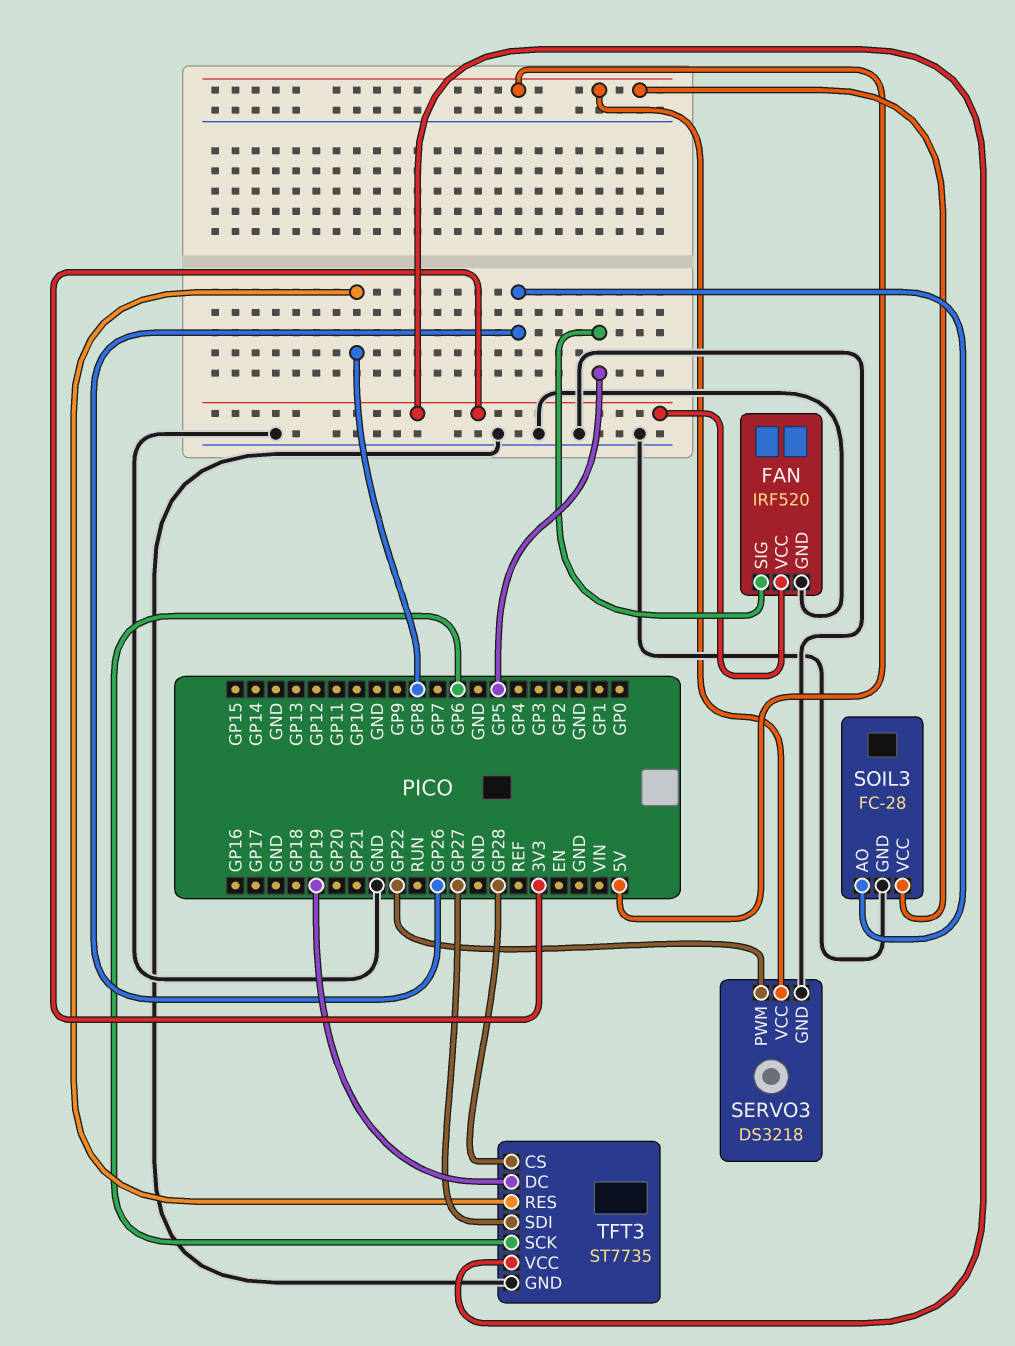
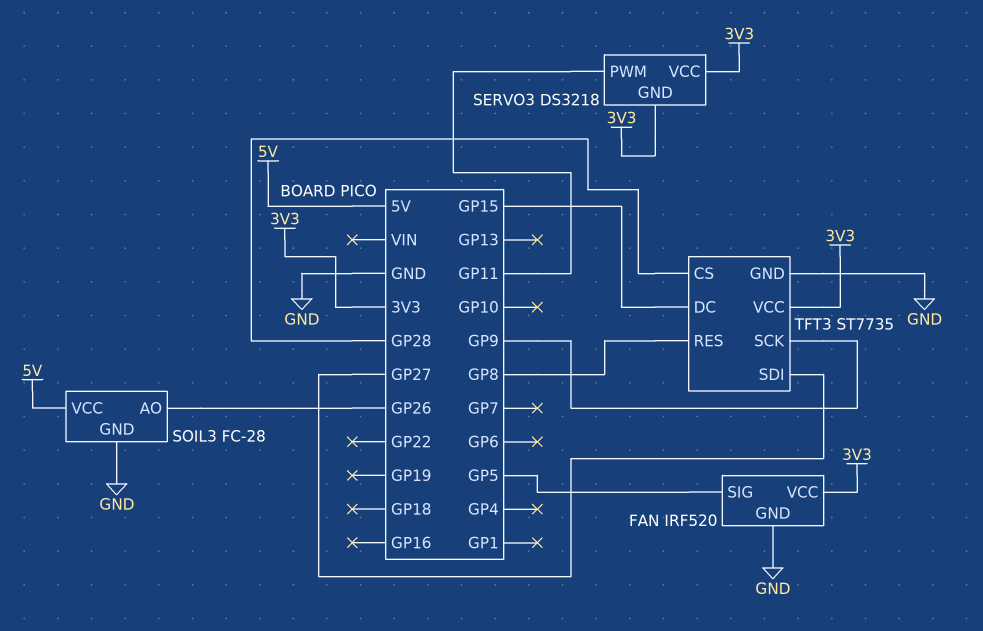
SERVO3 pin GND: GND -> 3V3
SERVO3 pin PWM: GP22 -> GP11
SERVO3 pin VCC: 5V -> 3V3
TFT3 pin DC: GP19 -> GP15
TFT3 pin SCK: GP6 -> GP9

